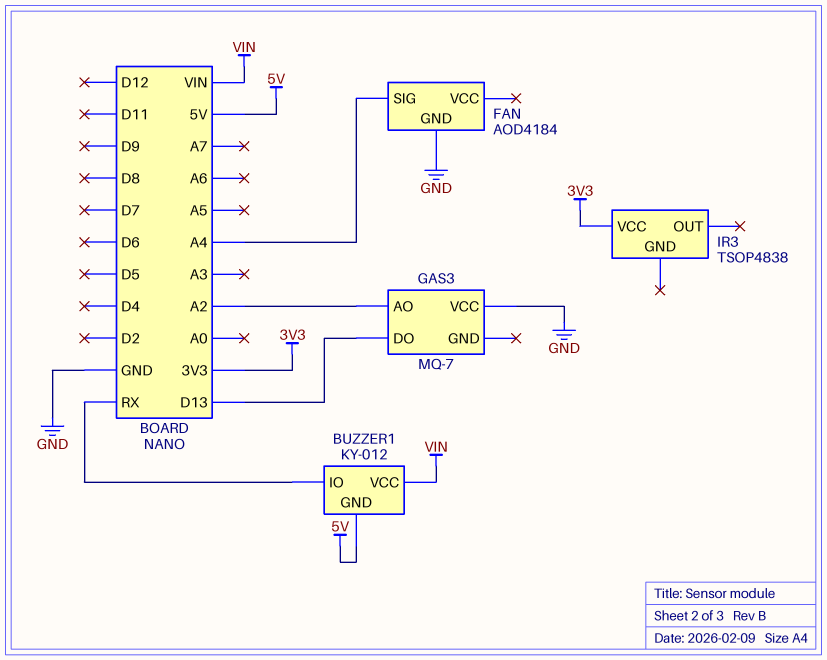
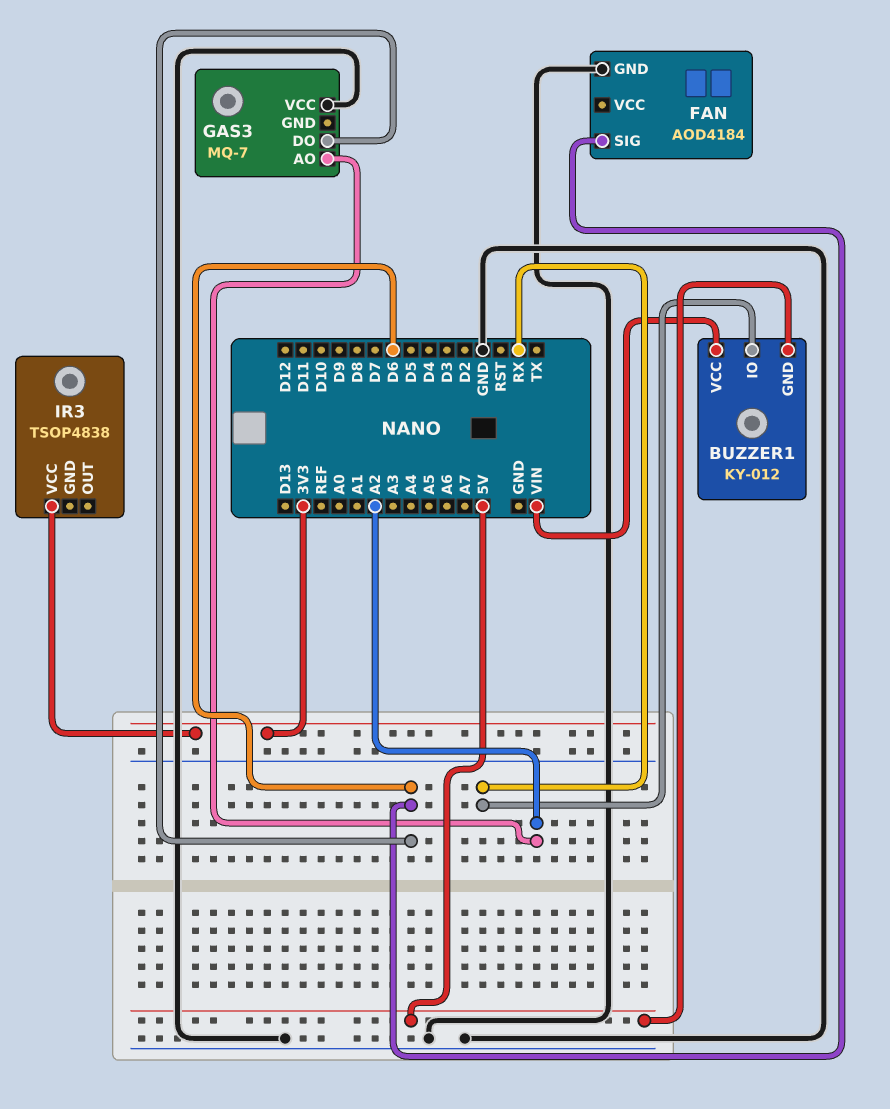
FAN pin SIG: A4 -> D6
GAS3 pin DO: D13 -> D6

